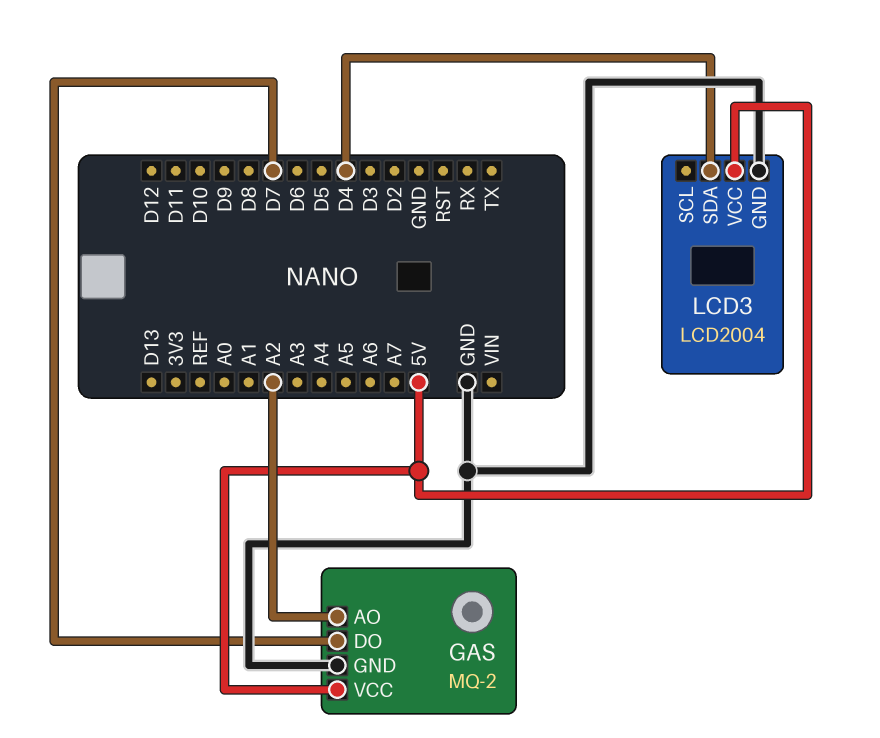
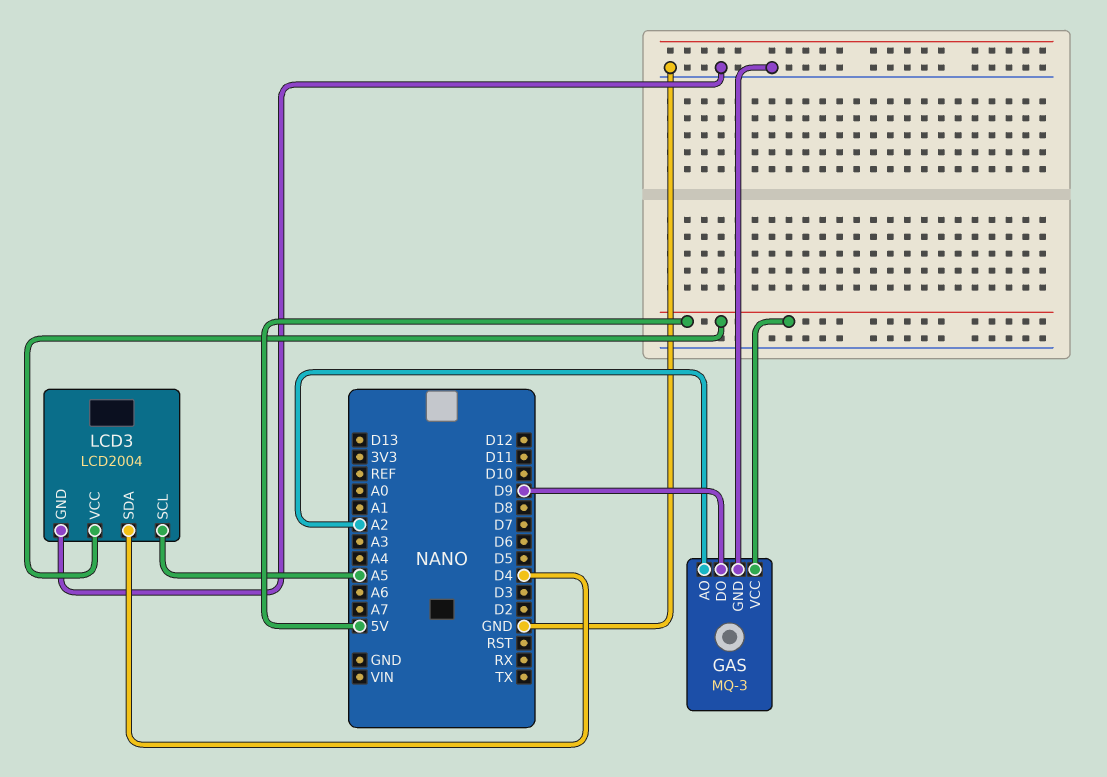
GAS: MQ-2 -> MQ-3
GAS pin DO: D7 -> D9
LCD3 pin SCL: none -> A5

